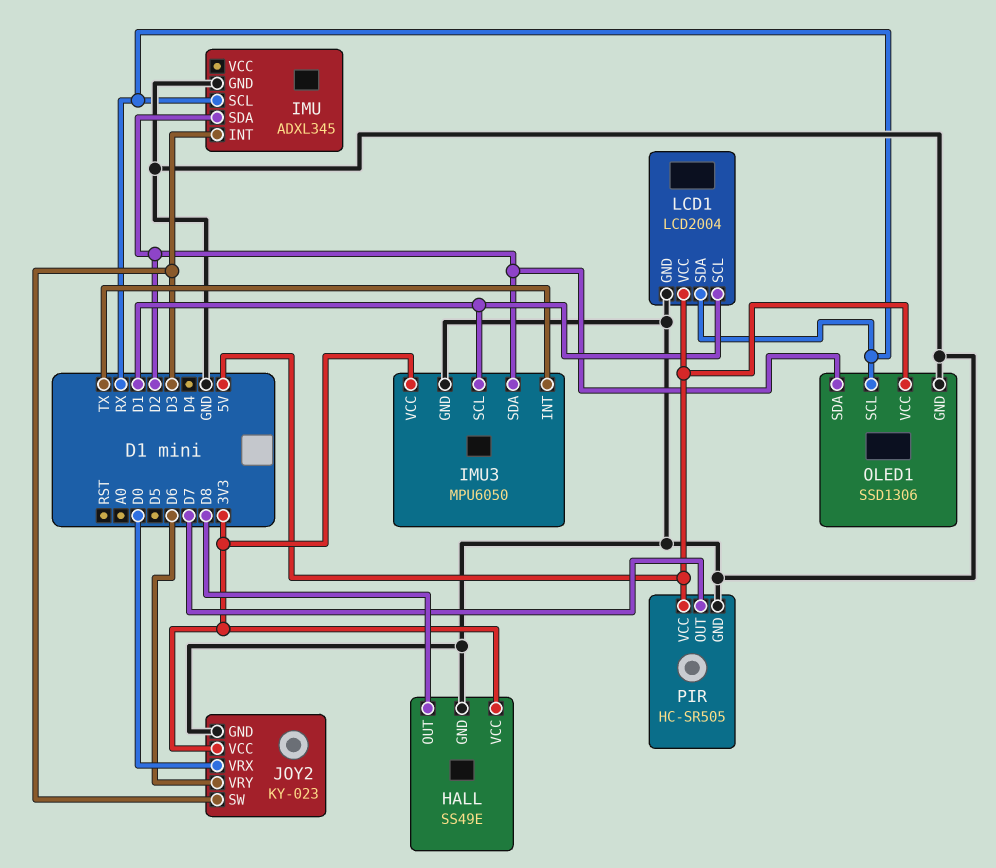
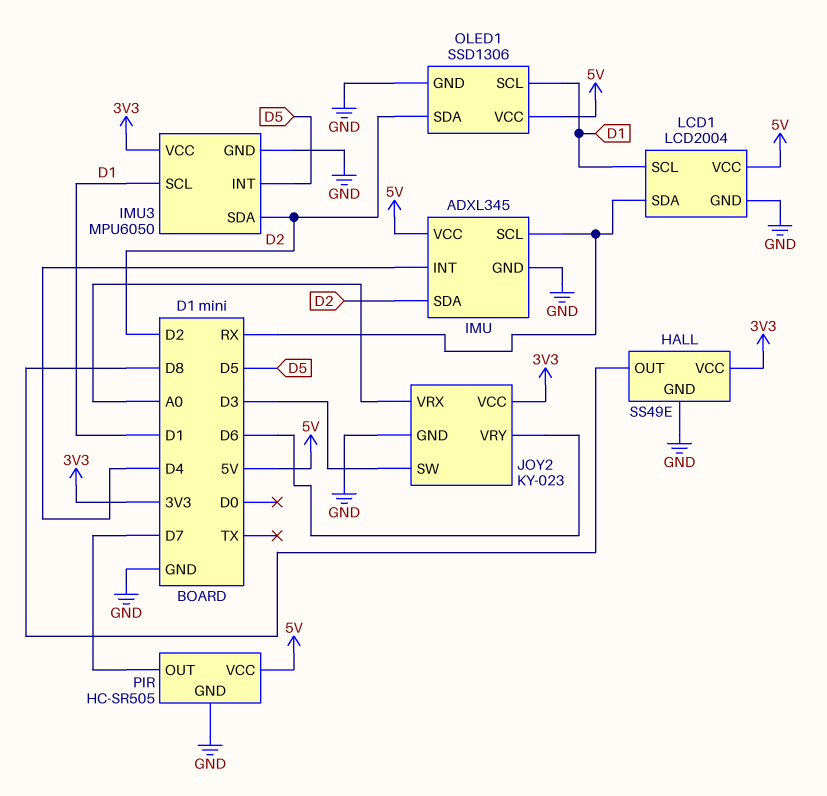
IMU pin INT: D3 -> D4
IMU pin VCC: none -> 5V
IMU3 pin INT: TX -> D5
JOY2 pin VRX: D0 -> A0
OLED1 pin SCL: RX -> D1

